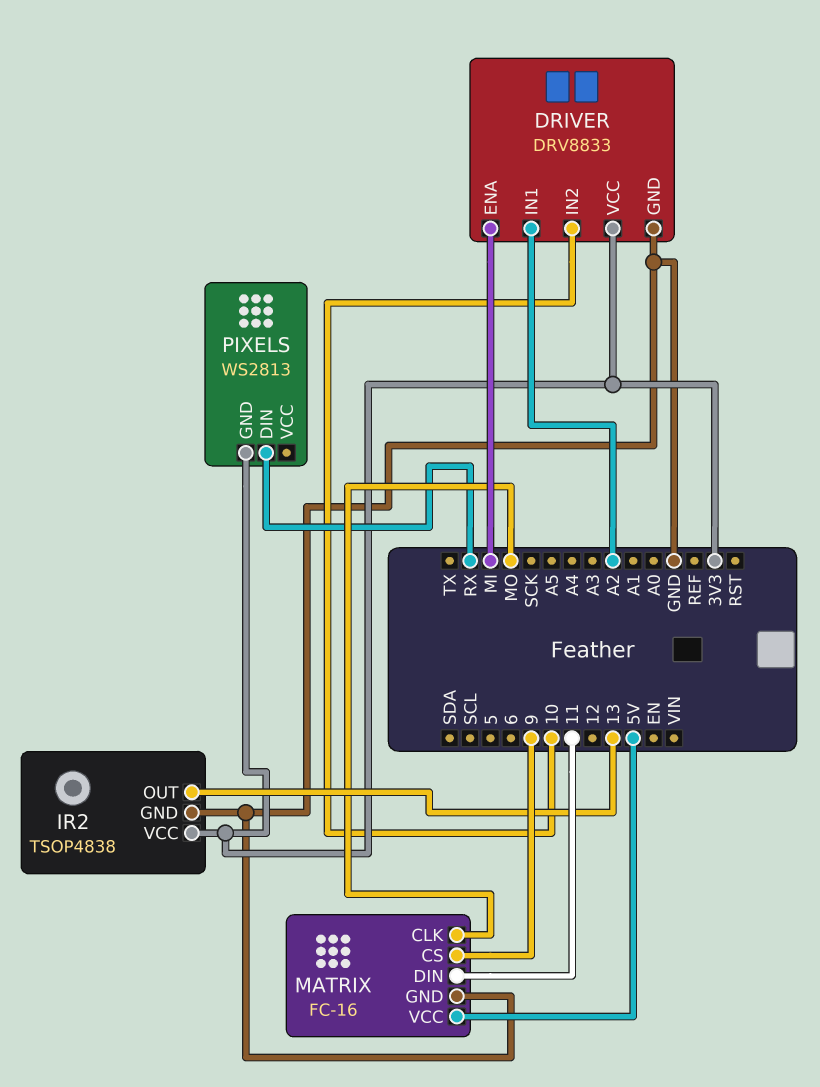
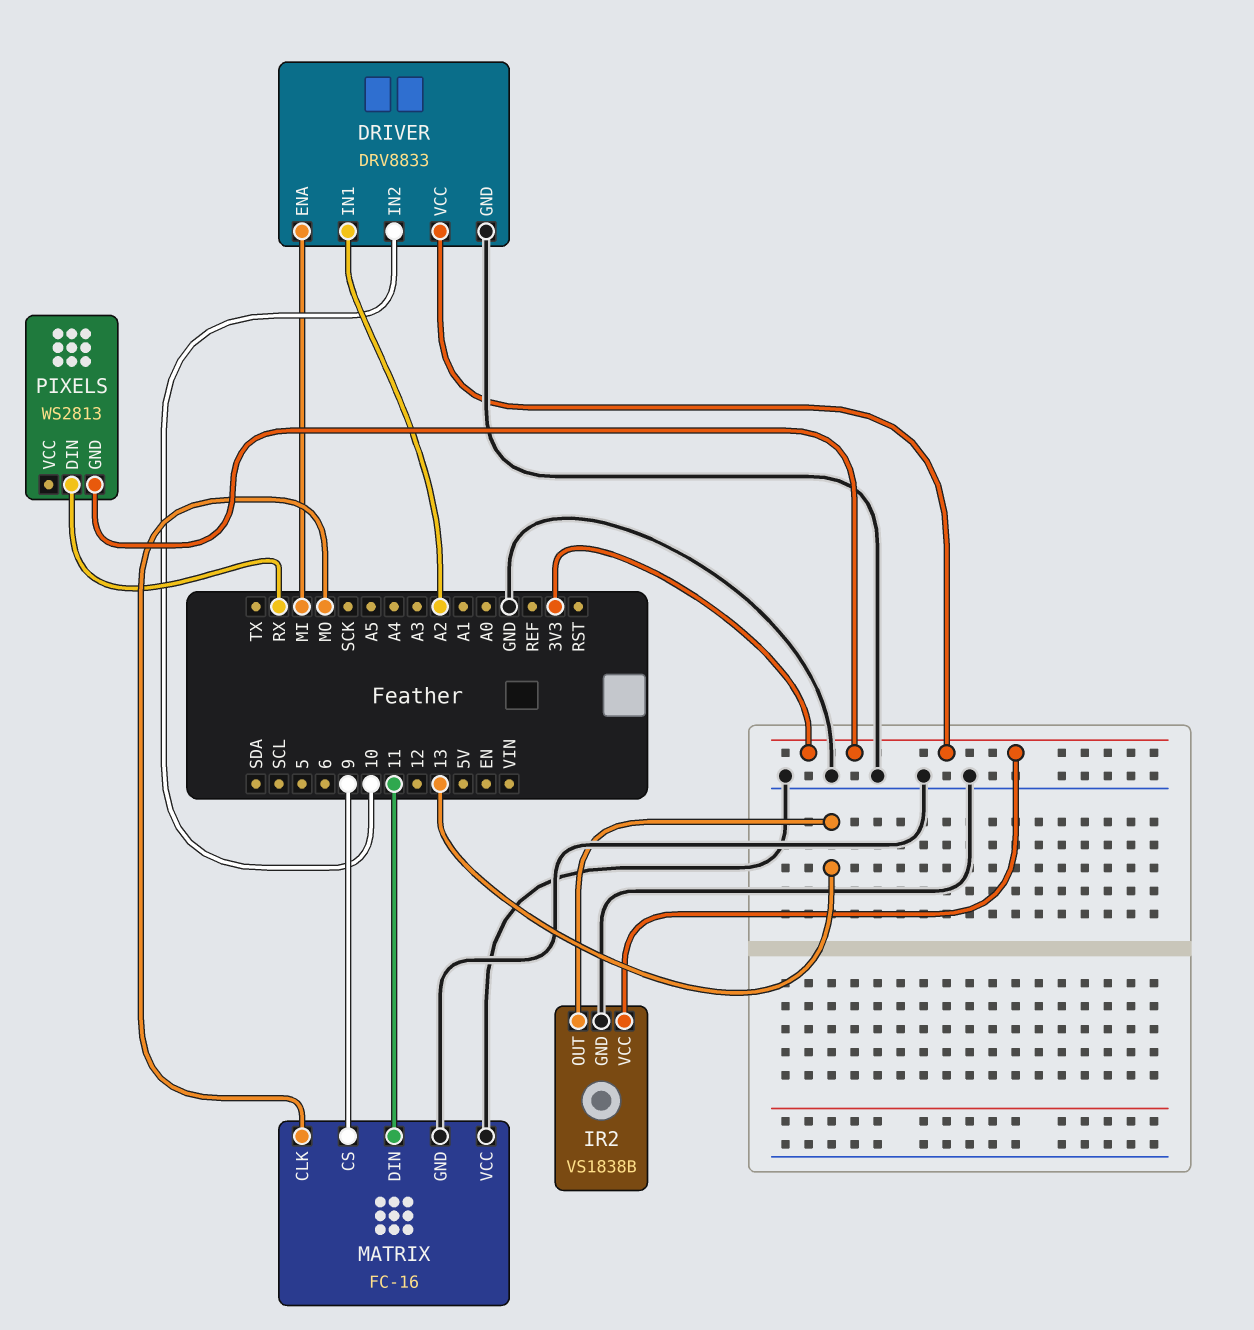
IR2: TSOP4838 -> VS1838B
MATRIX pin VCC: 5V -> GND

